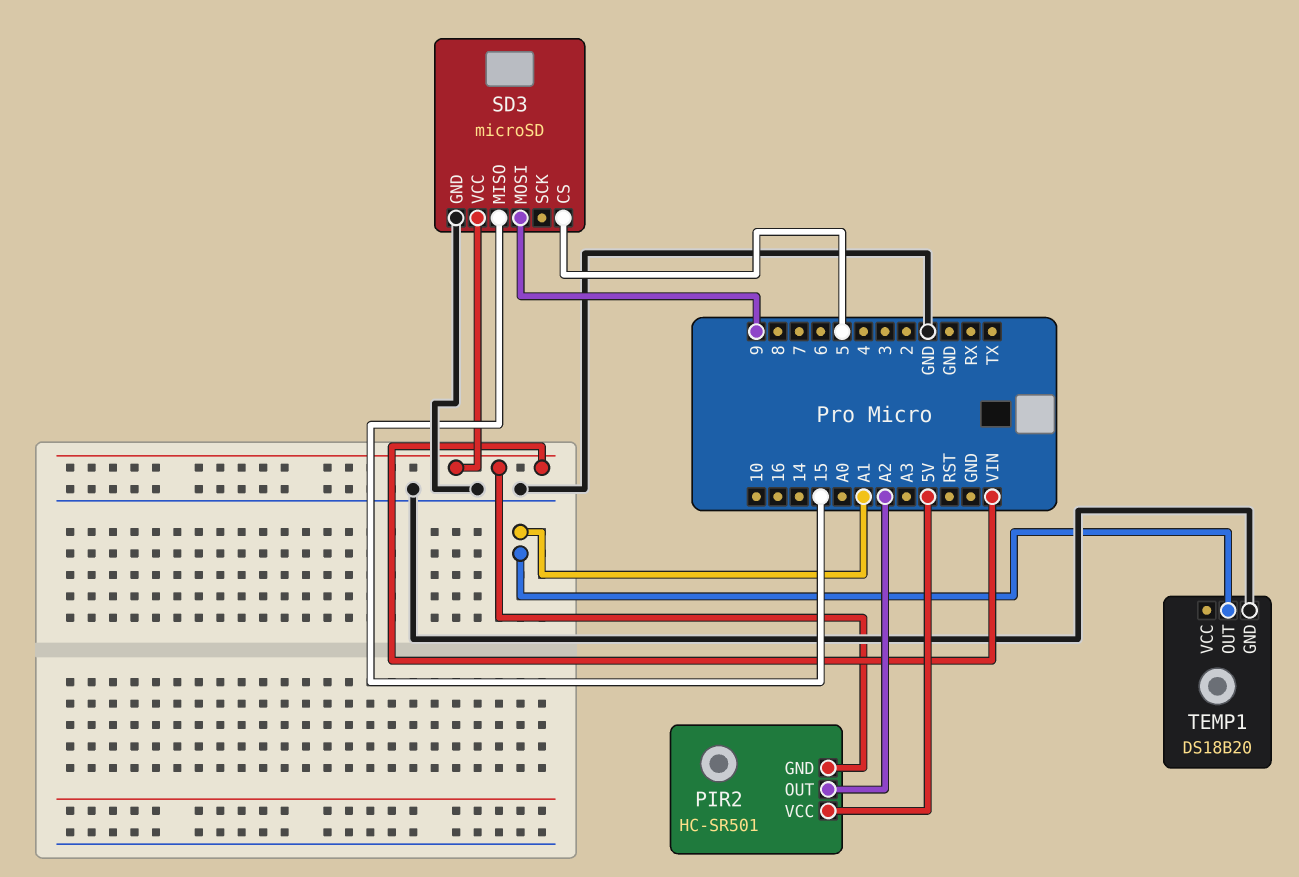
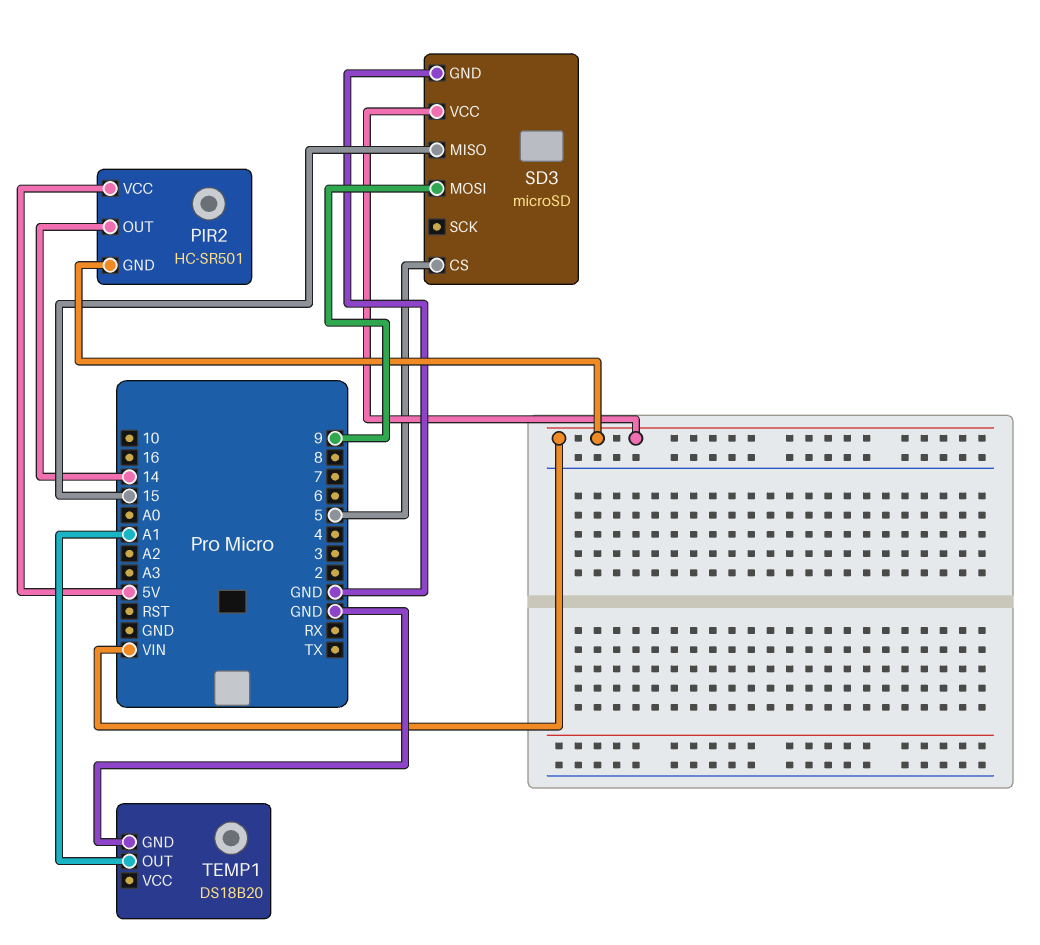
PIR2 pin OUT: A2 -> 14

